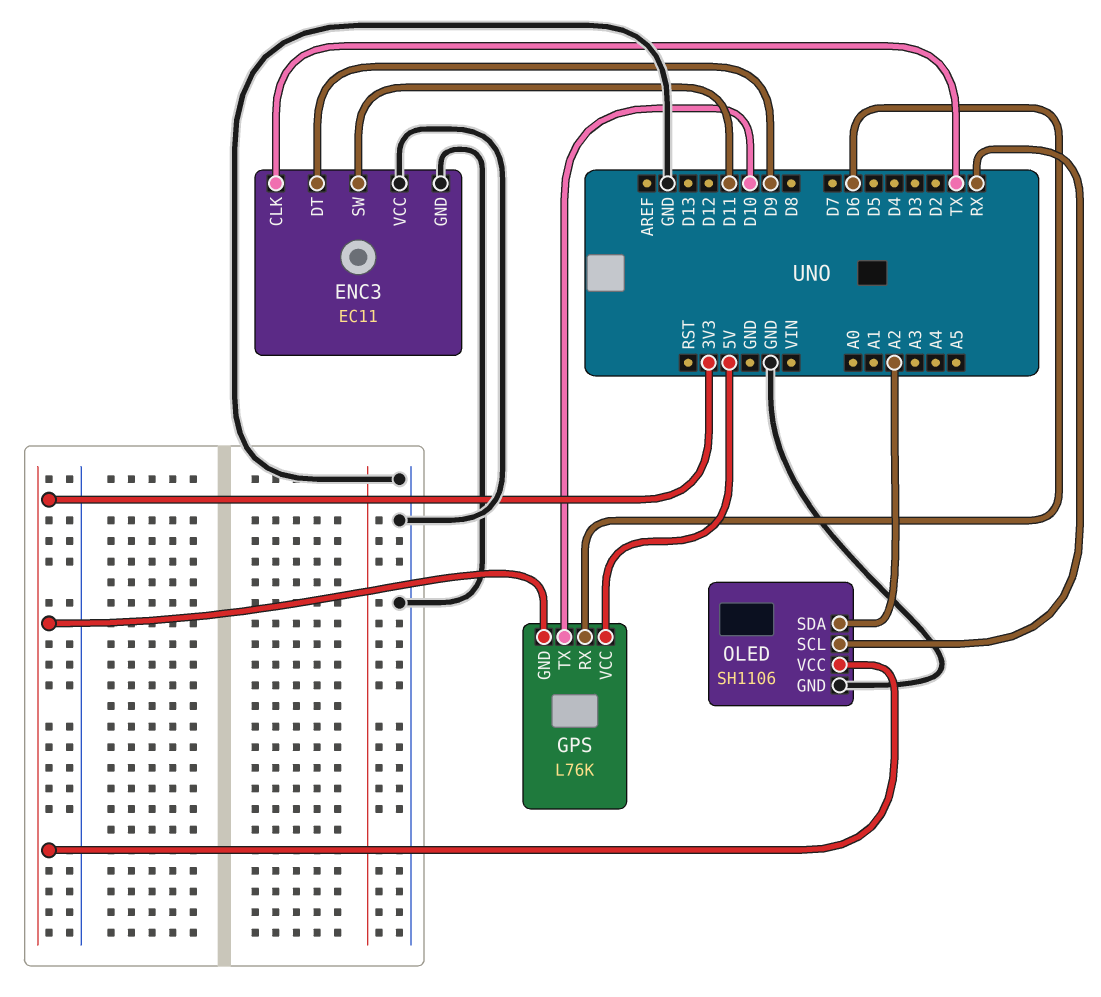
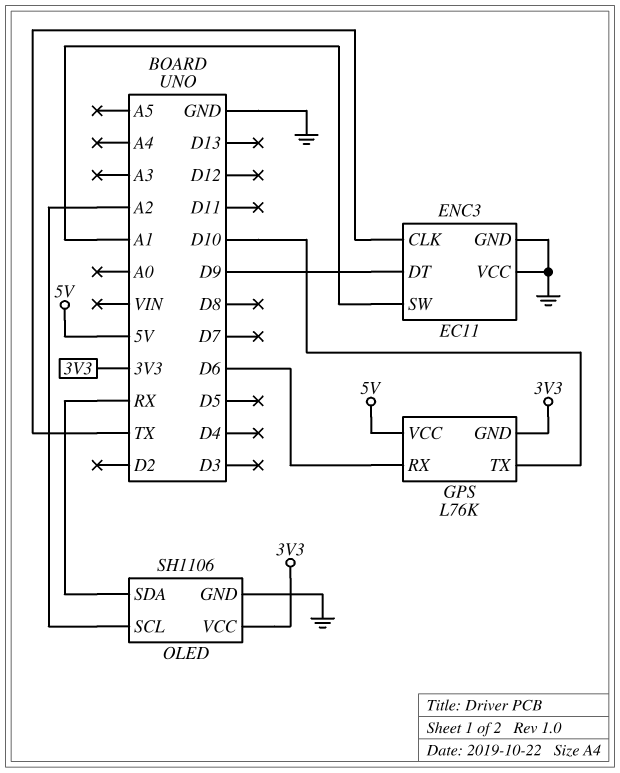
ENC3 pin SW: D11 -> A1
OLED pin SCL: RX -> A2
OLED pin SDA: A2 -> RX

